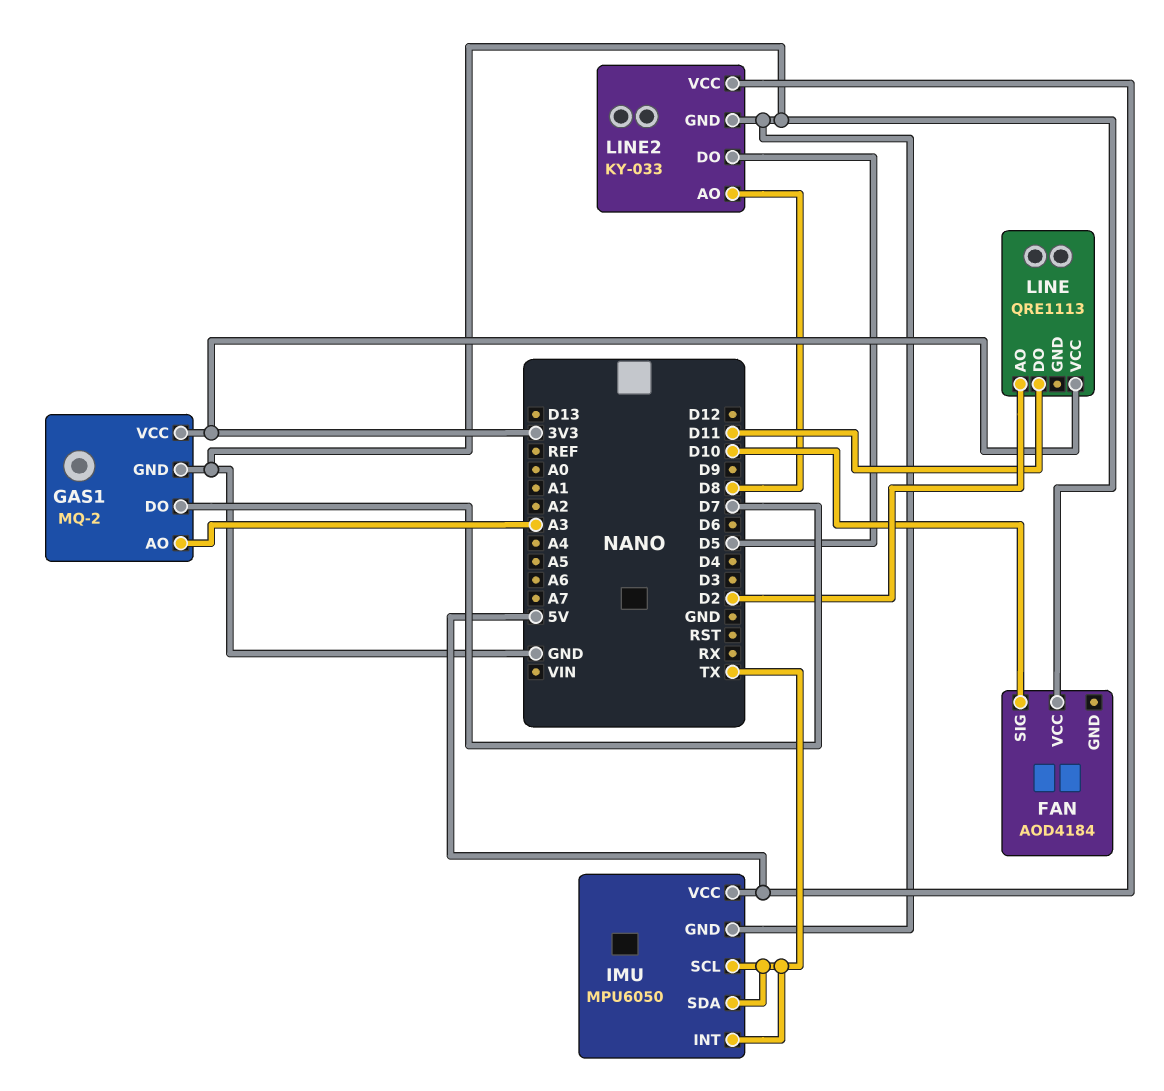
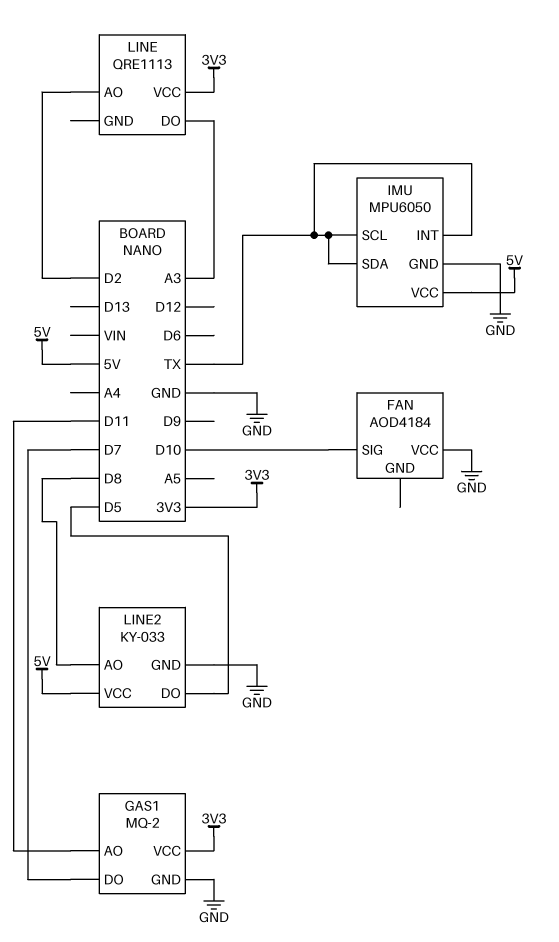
GAS1 pin AO: A3 -> D11
LINE pin DO: D11 -> A3

